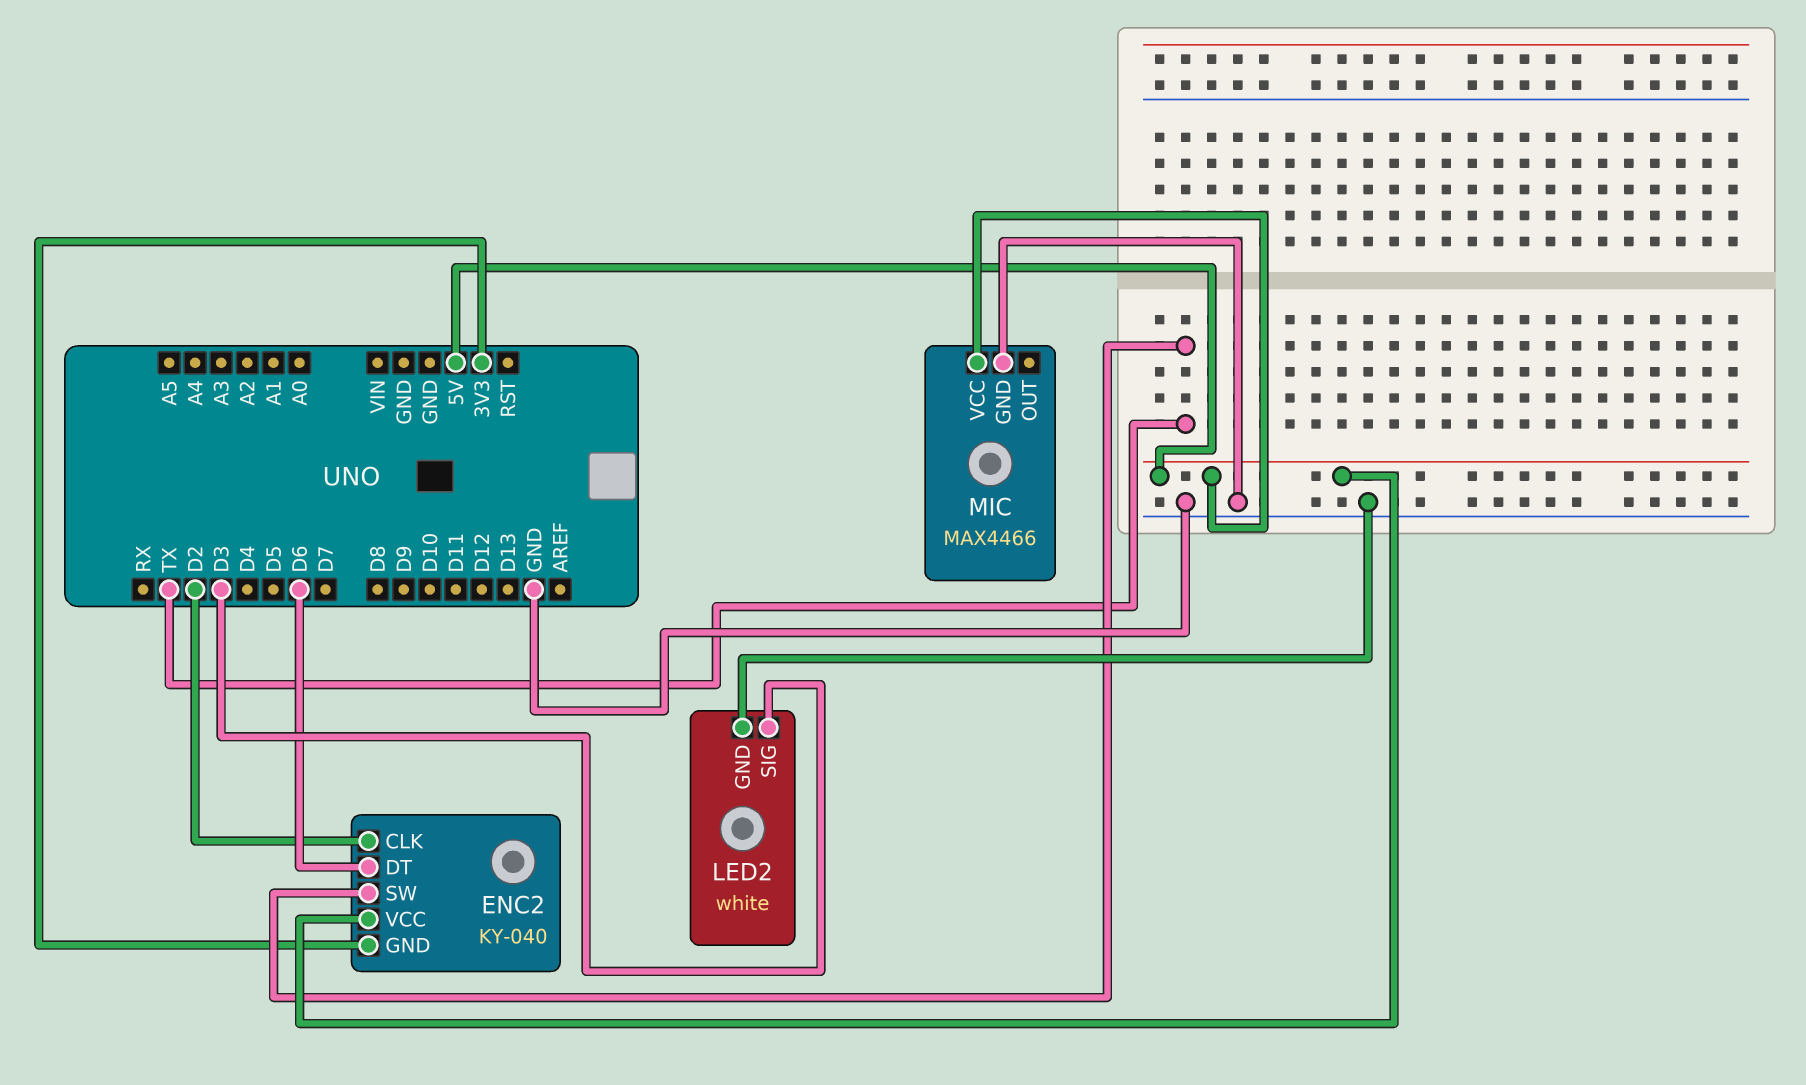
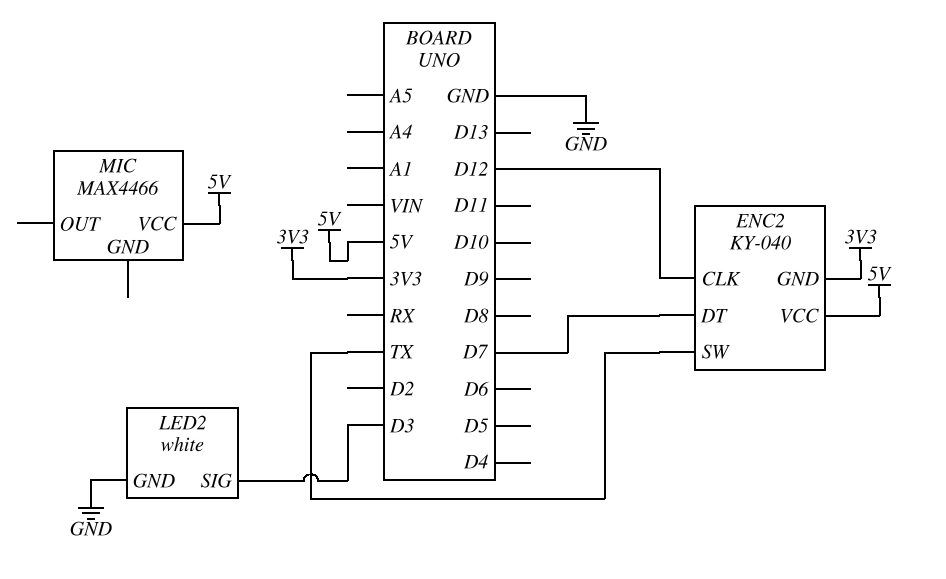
ENC2 pin CLK: D2 -> D12
ENC2 pin DT: D6 -> D7
MIC pin GND: GND -> none

